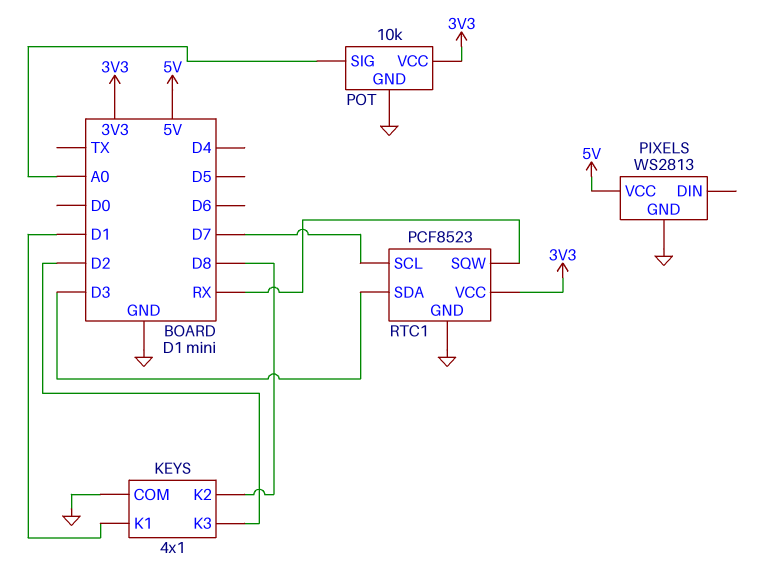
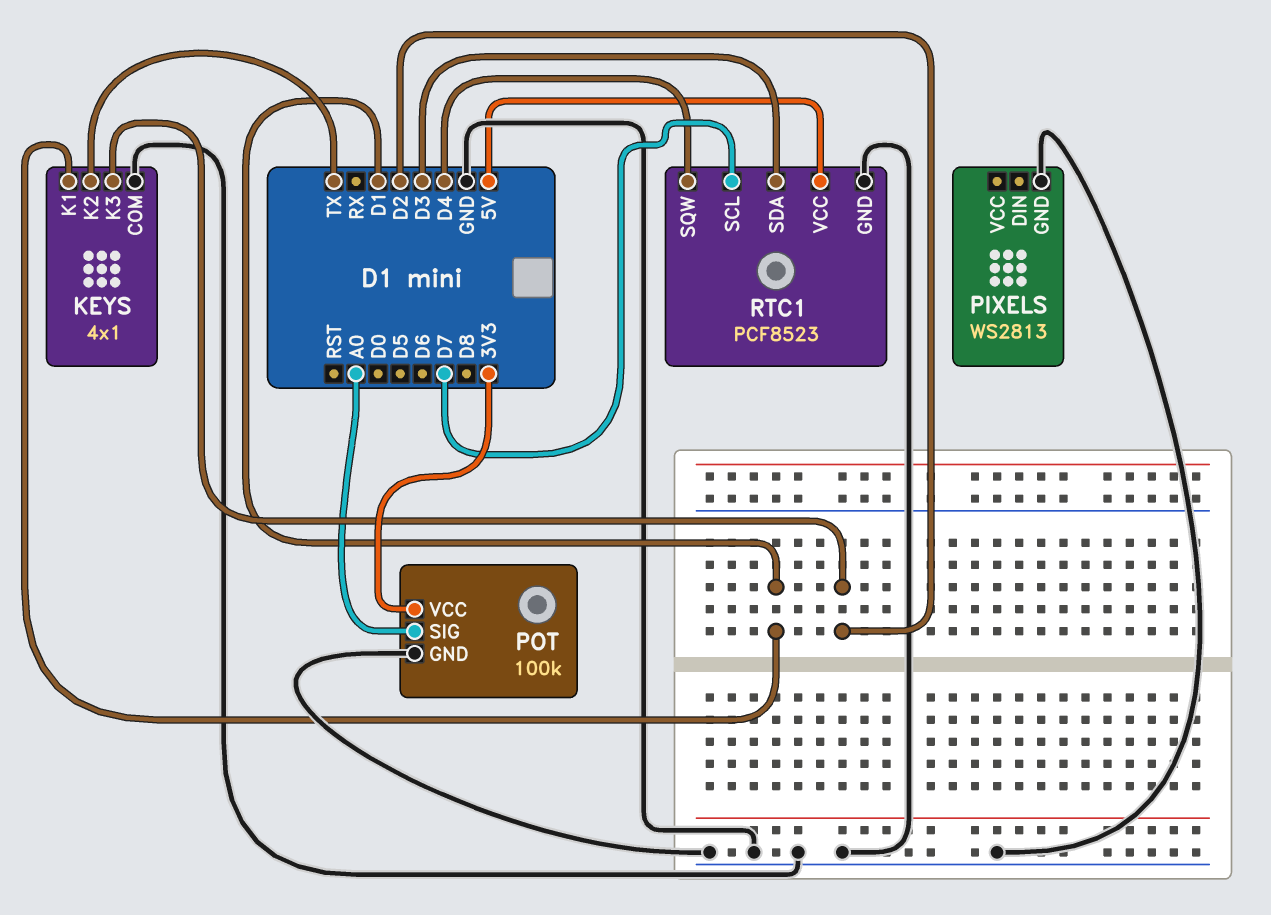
KEYS pin K2: D8 -> TX
PIXELS pin VCC: 5V -> none
POT: 10k -> 100k
RTC1 pin SQW: RX -> D4
RTC1 pin VCC: 3V3 -> 5V

